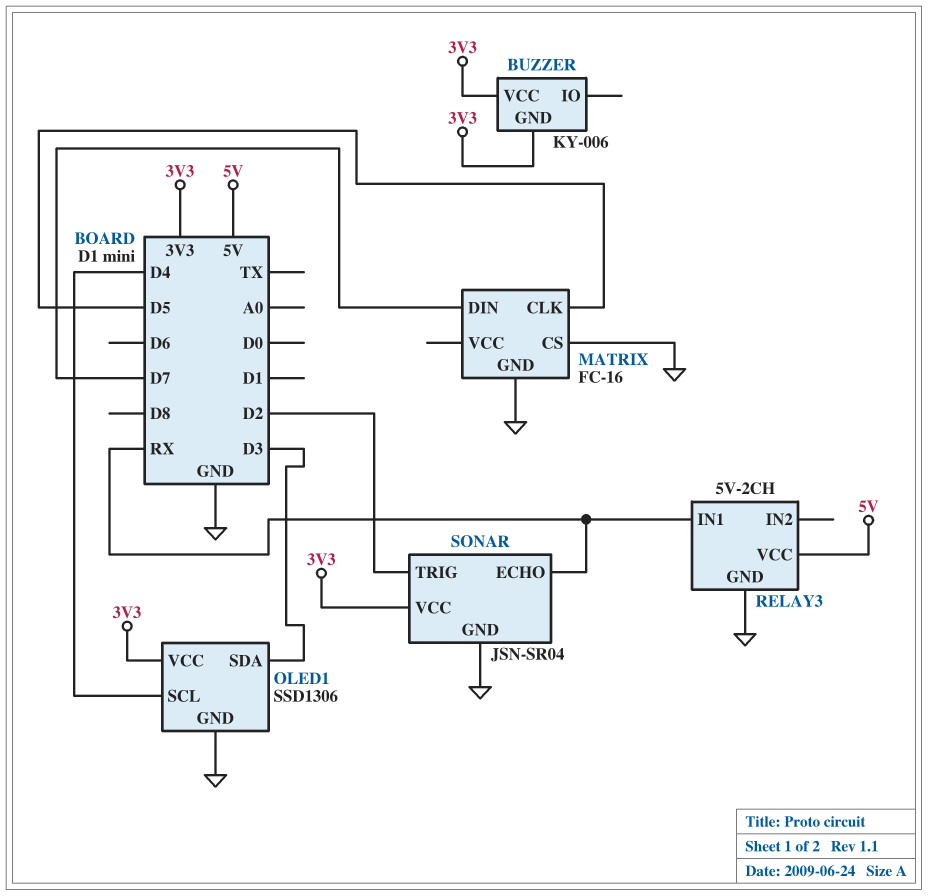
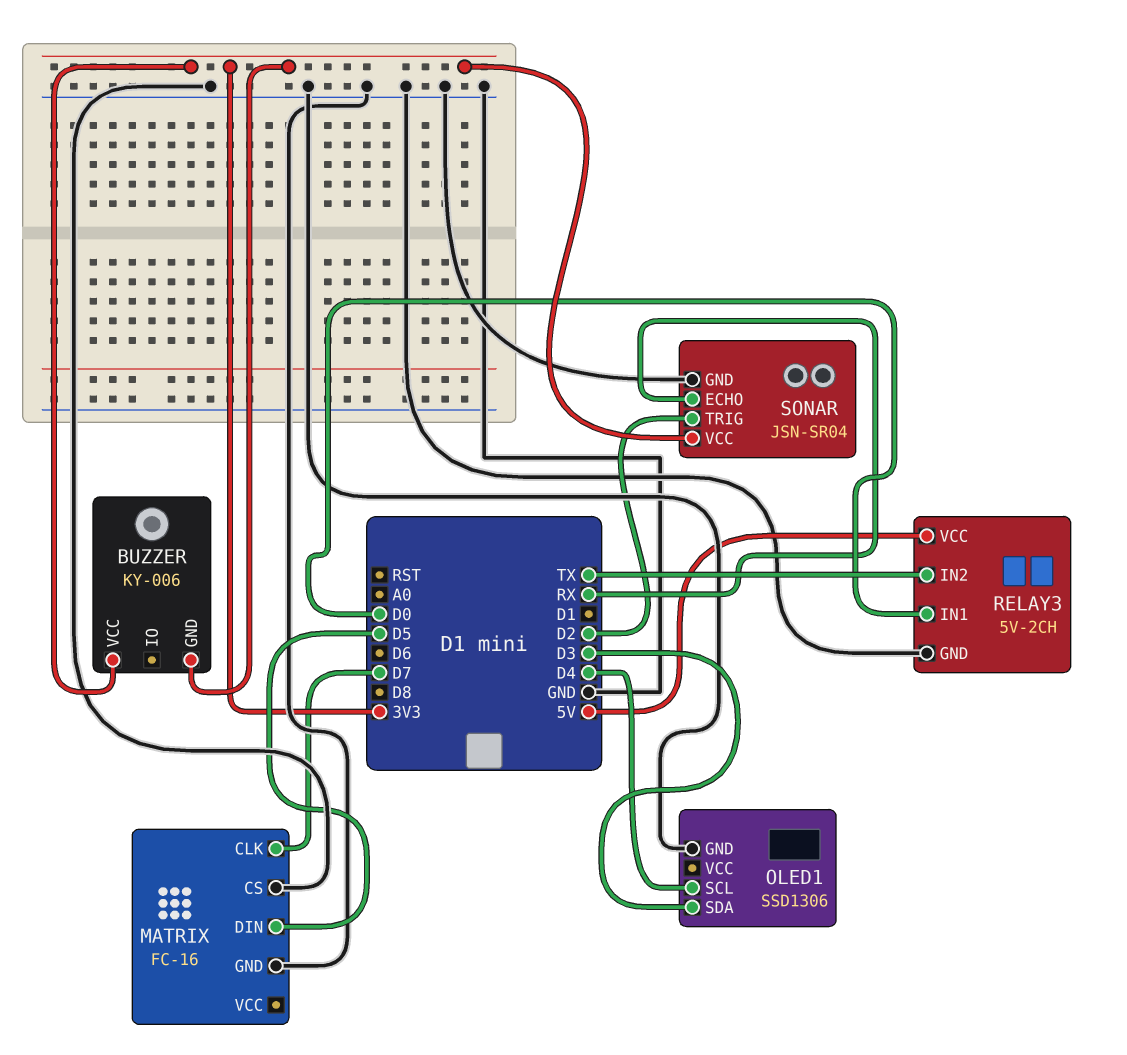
MATRIX pin CLK: D5 -> D7
MATRIX pin DIN: D7 -> D5
OLED1 pin VCC: 3V3 -> none
RELAY3 pin IN1: RX -> D0
RELAY3 pin IN2: none -> TX

